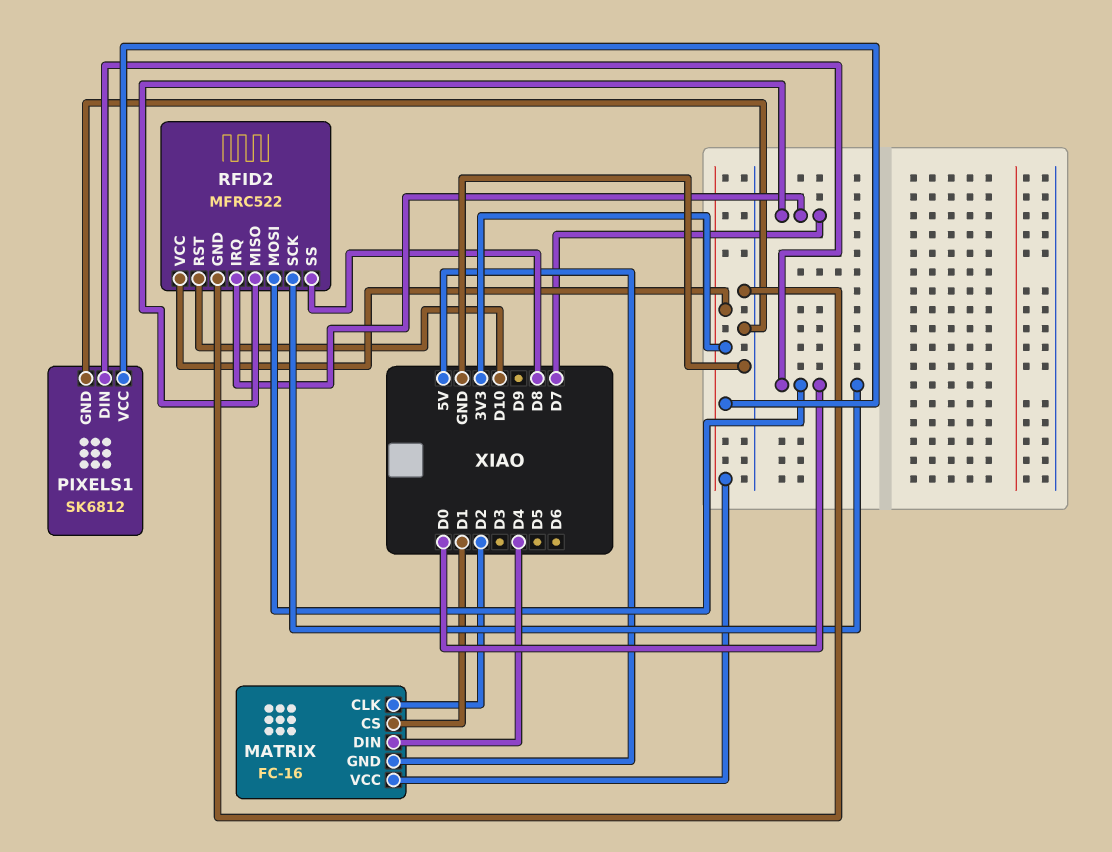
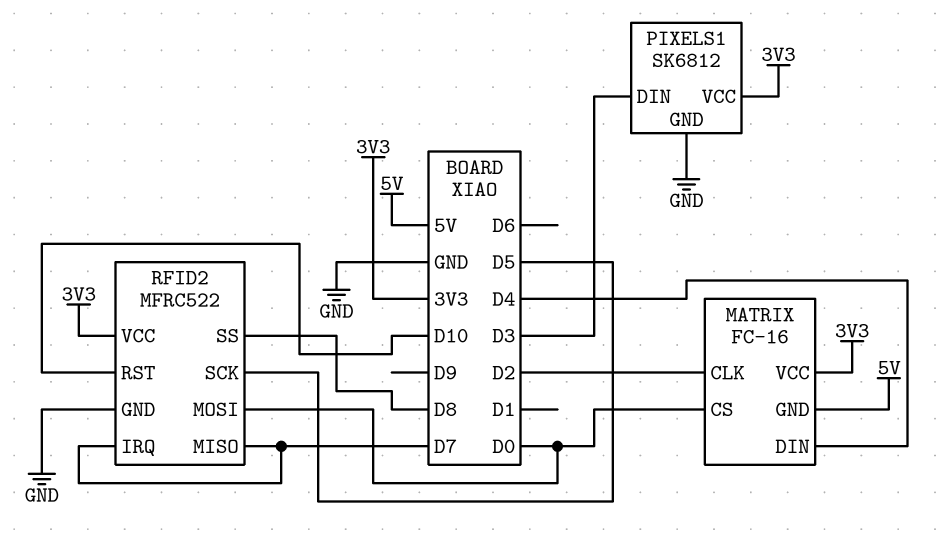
MATRIX pin CS: D1 -> D0
PIXELS1 pin DIN: D0 -> D3
RFID2 pin SCK: D0 -> D5

